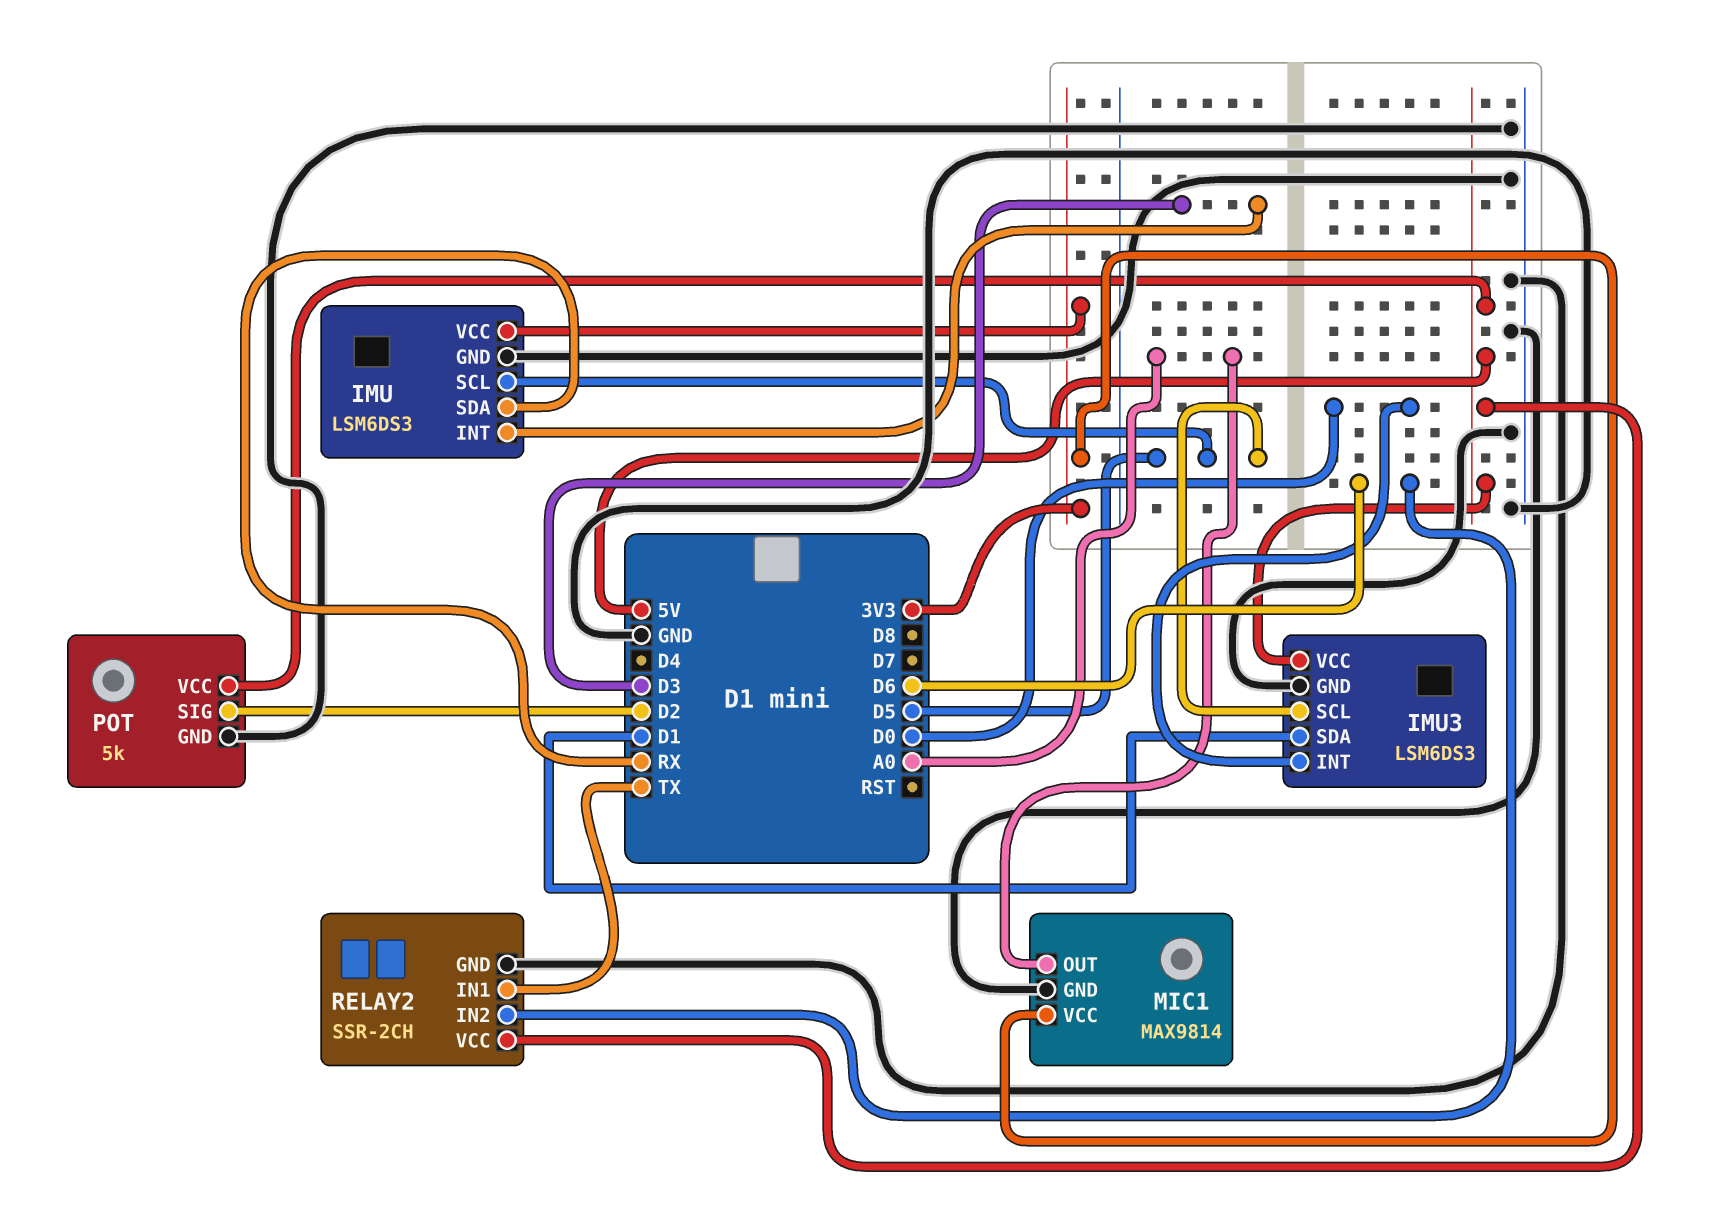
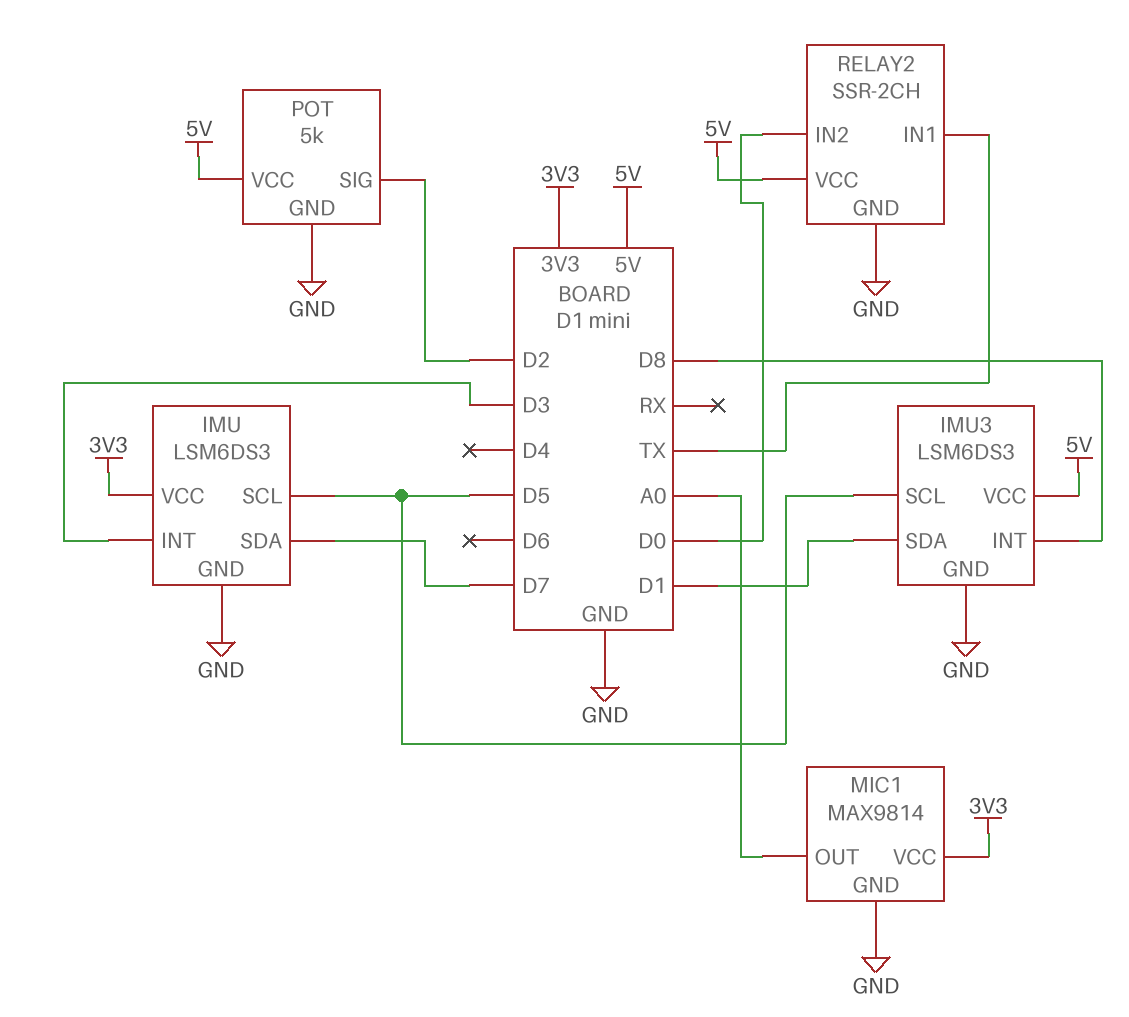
IMU pin SDA: RX -> D7
IMU3 pin INT: D0 -> D8
RELAY2 pin IN2: D6 -> D0

